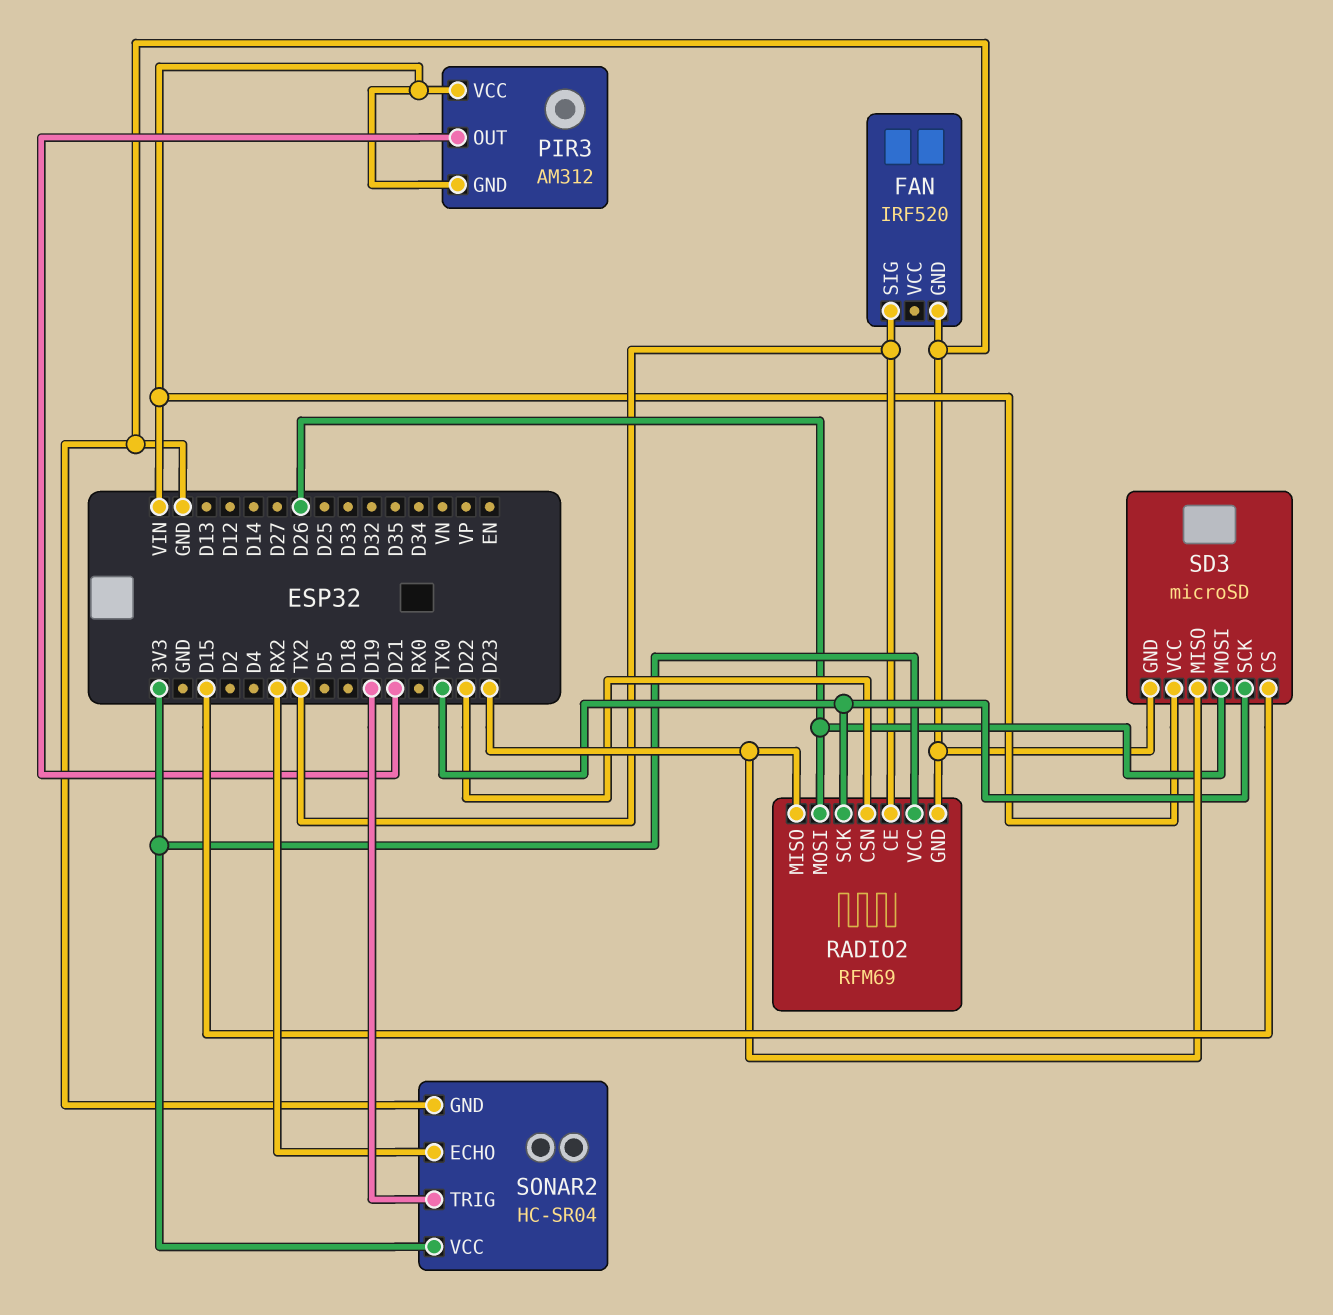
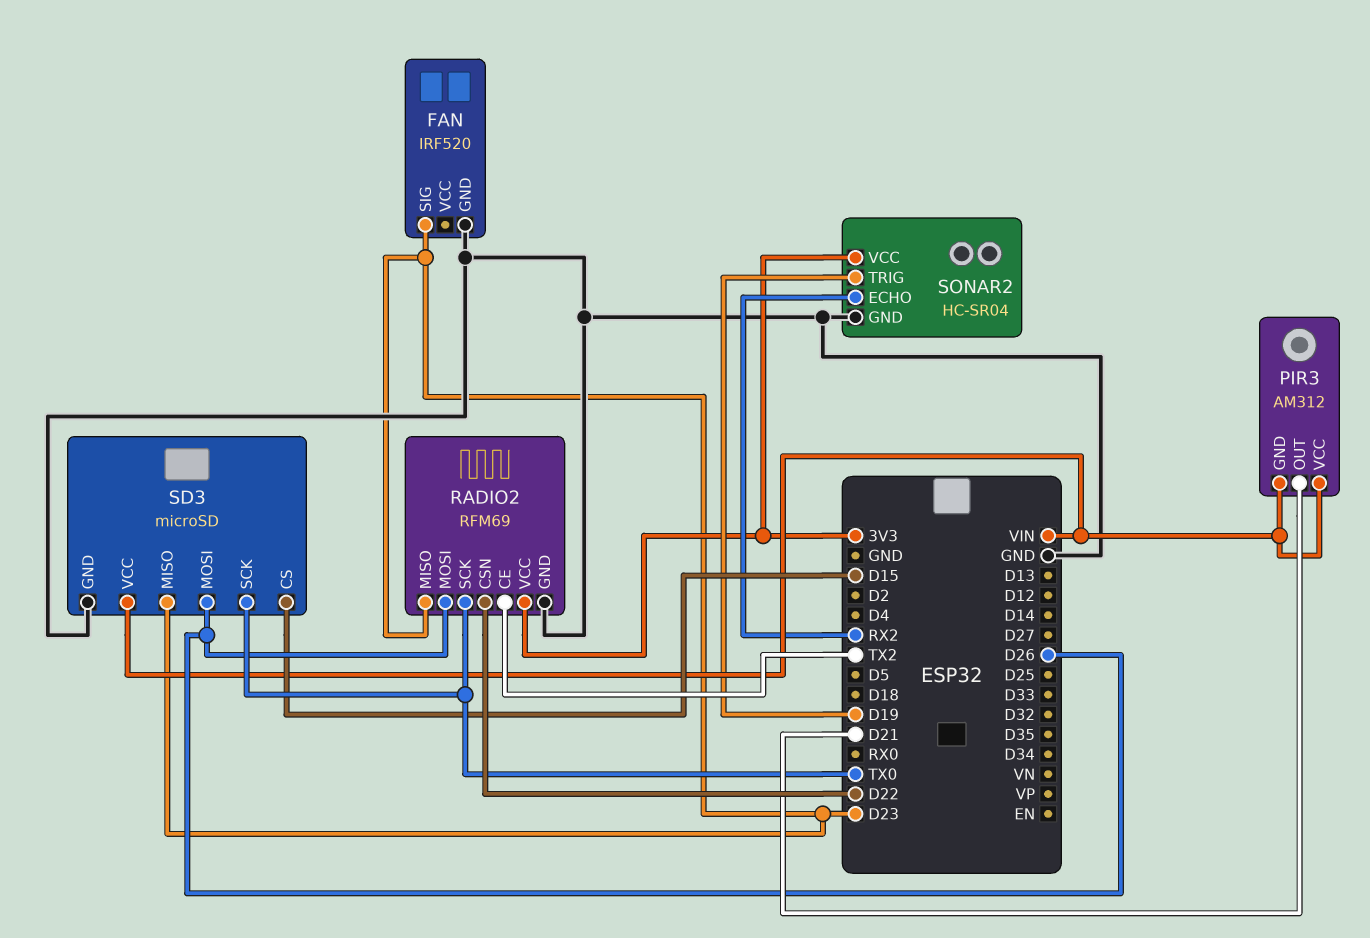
FAN pin SIG: TX2 -> D23

